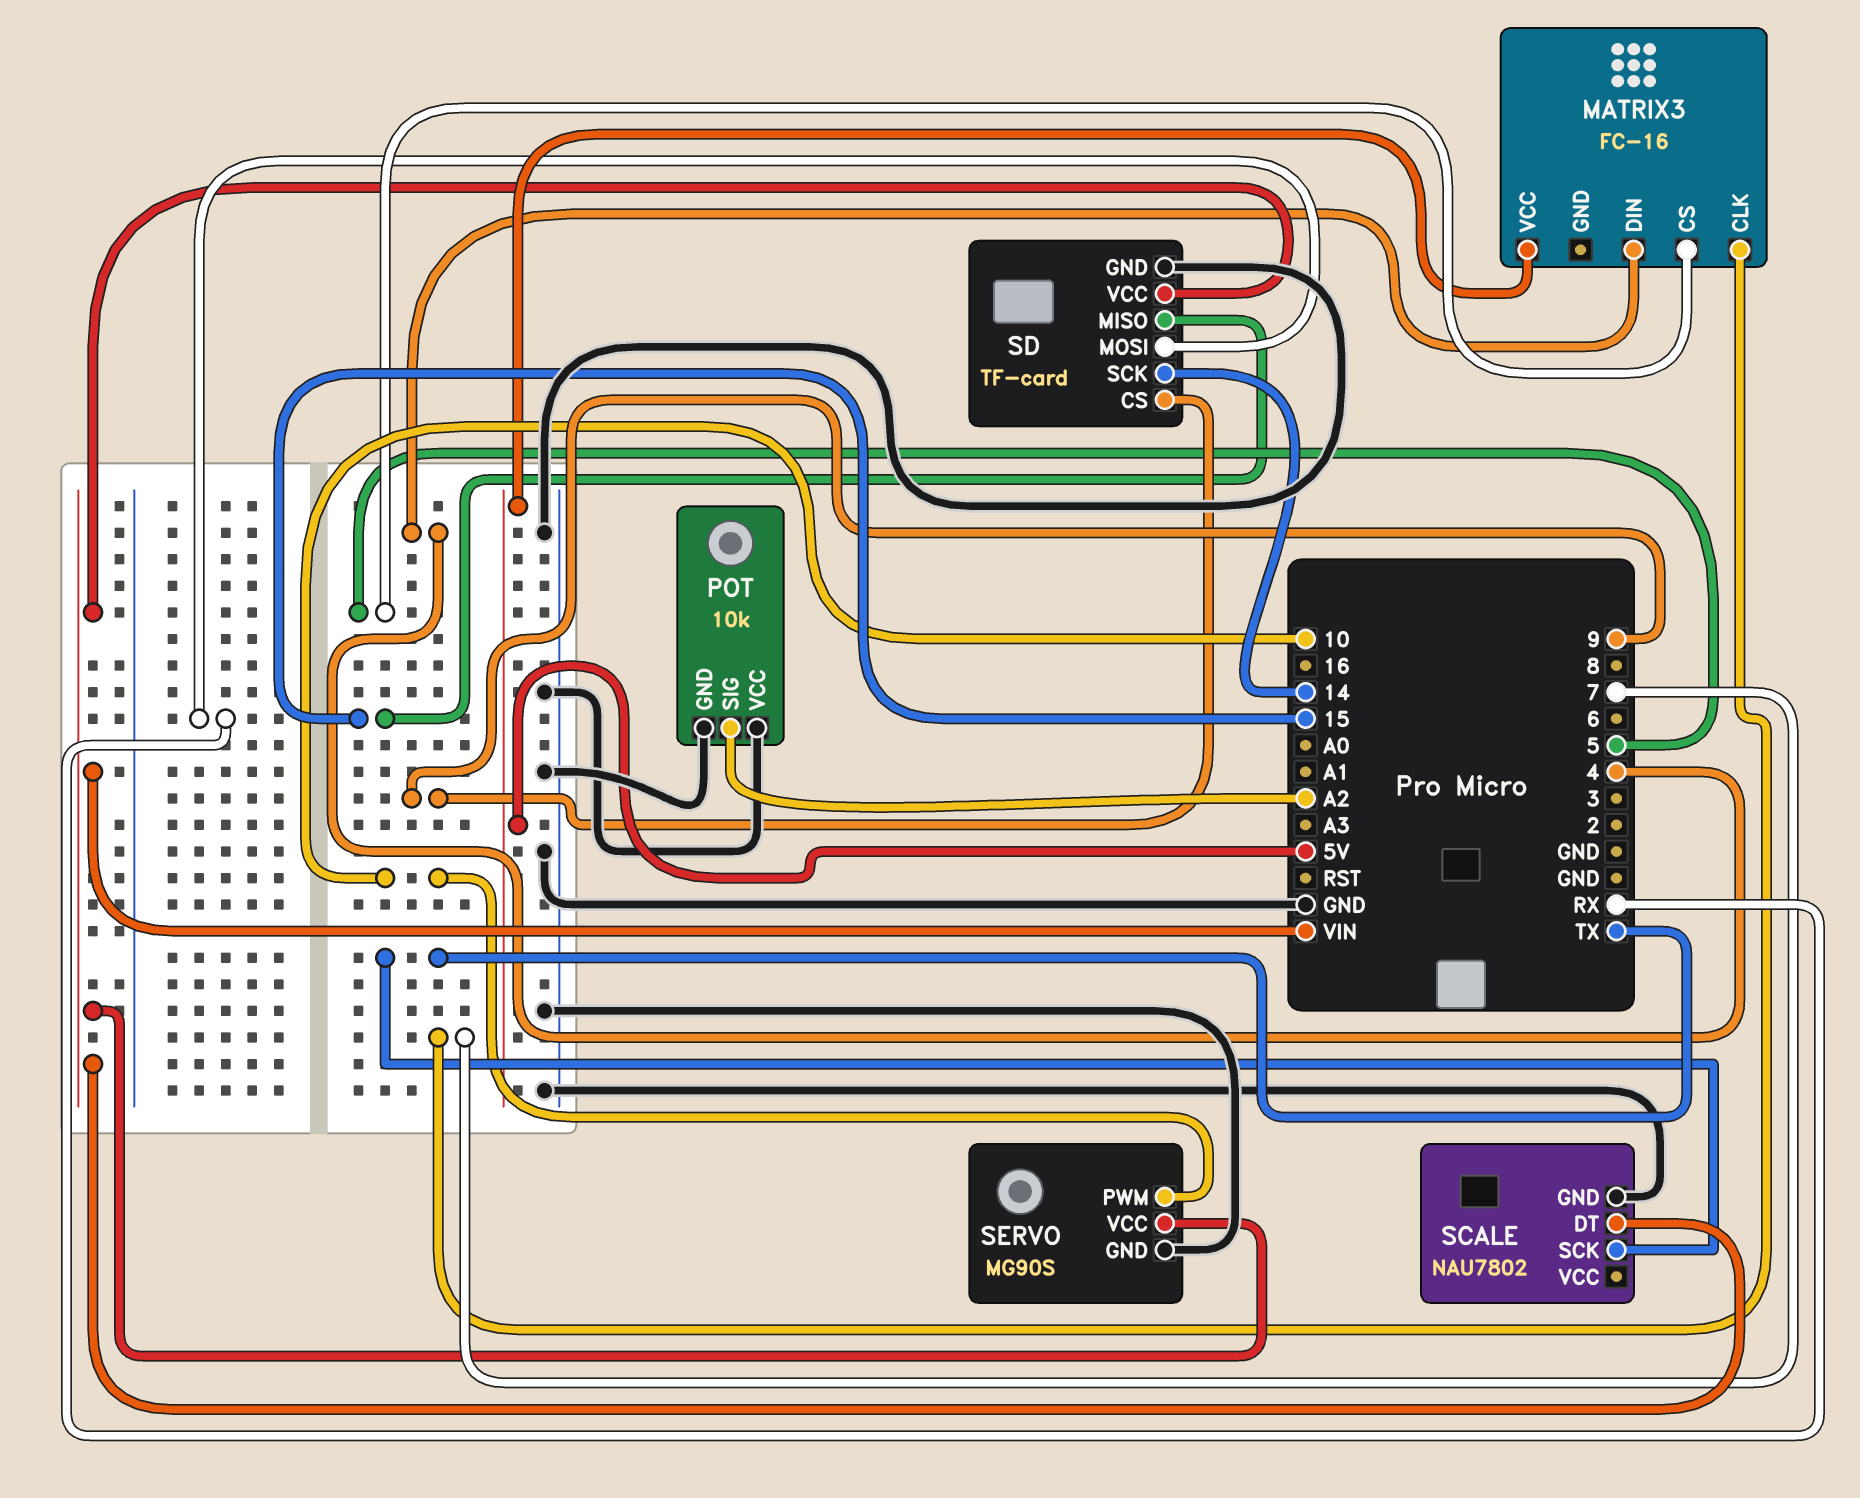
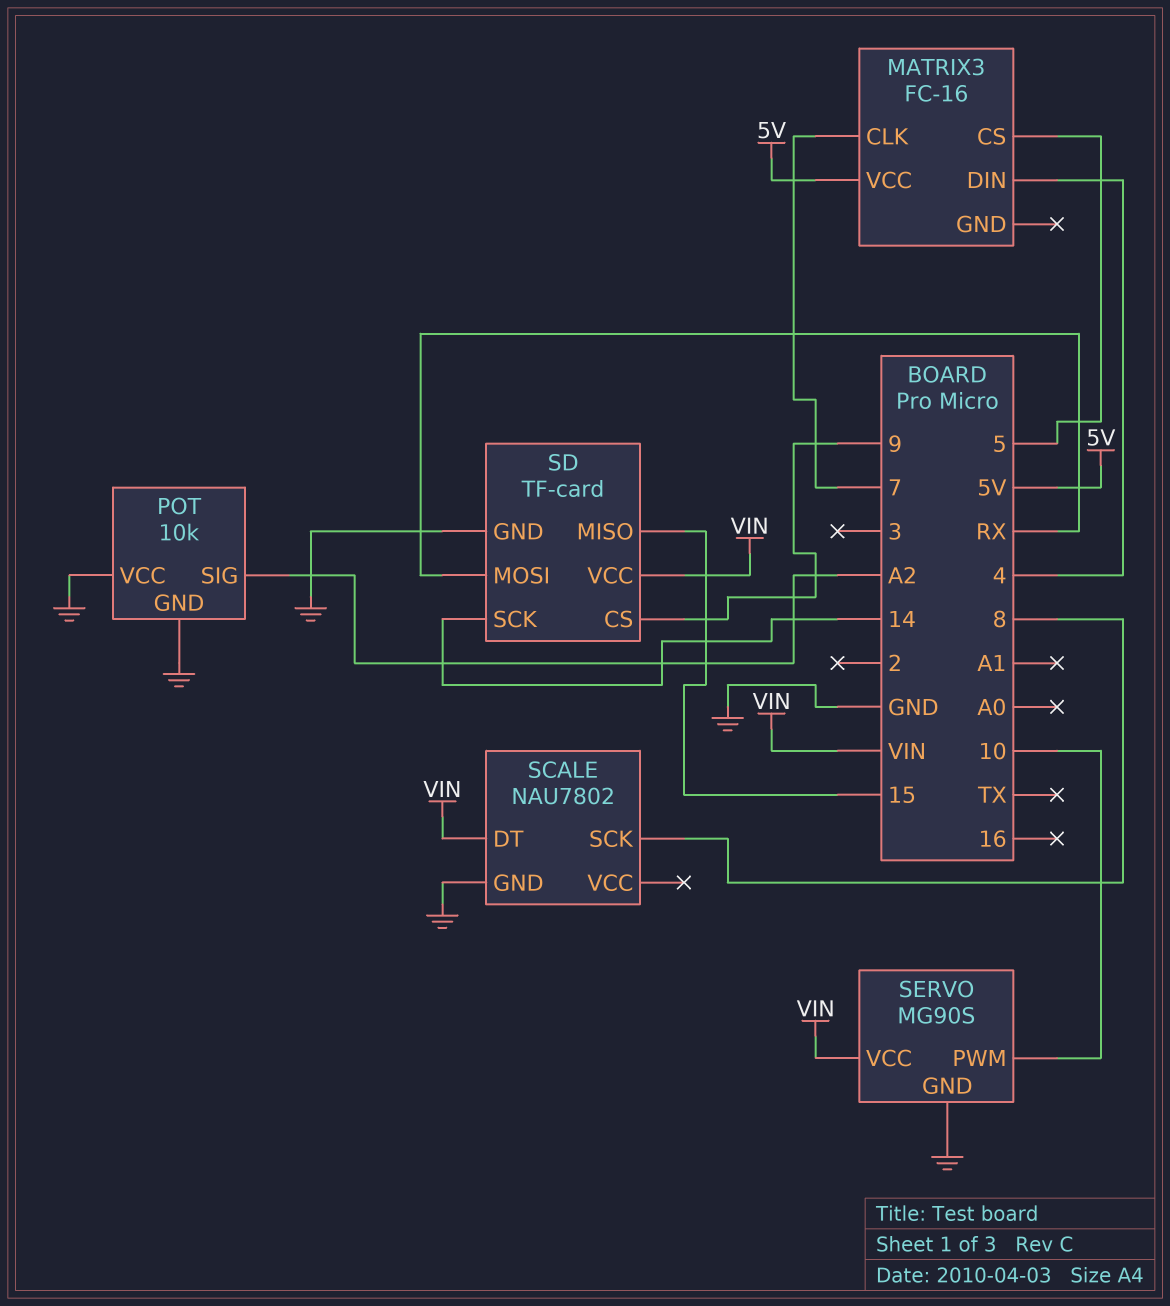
SCALE pin SCK: TX -> 8

